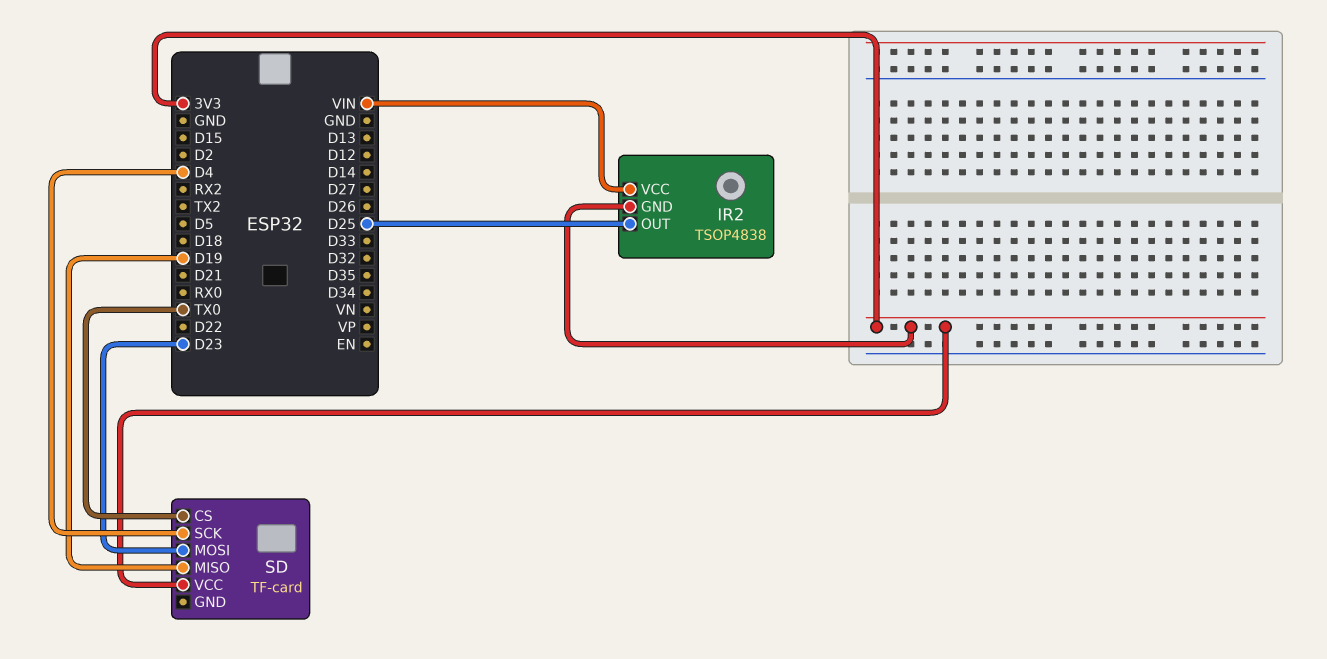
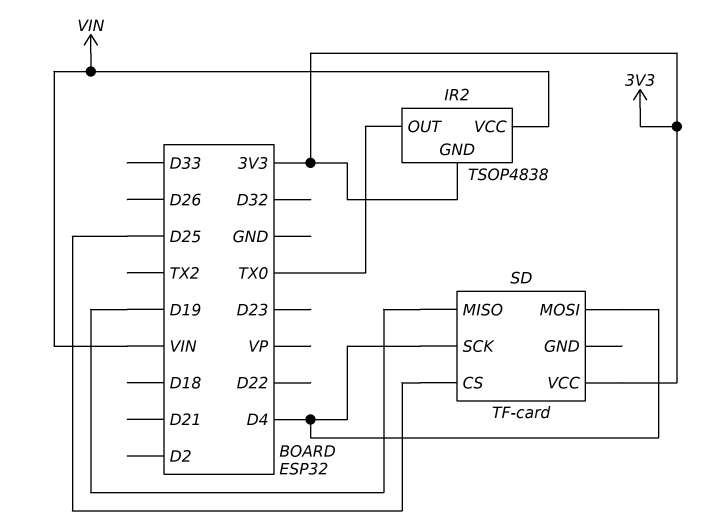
IR2 pin OUT: D25 -> TX0
SD pin CS: TX0 -> D25
SD pin MOSI: D23 -> D4

